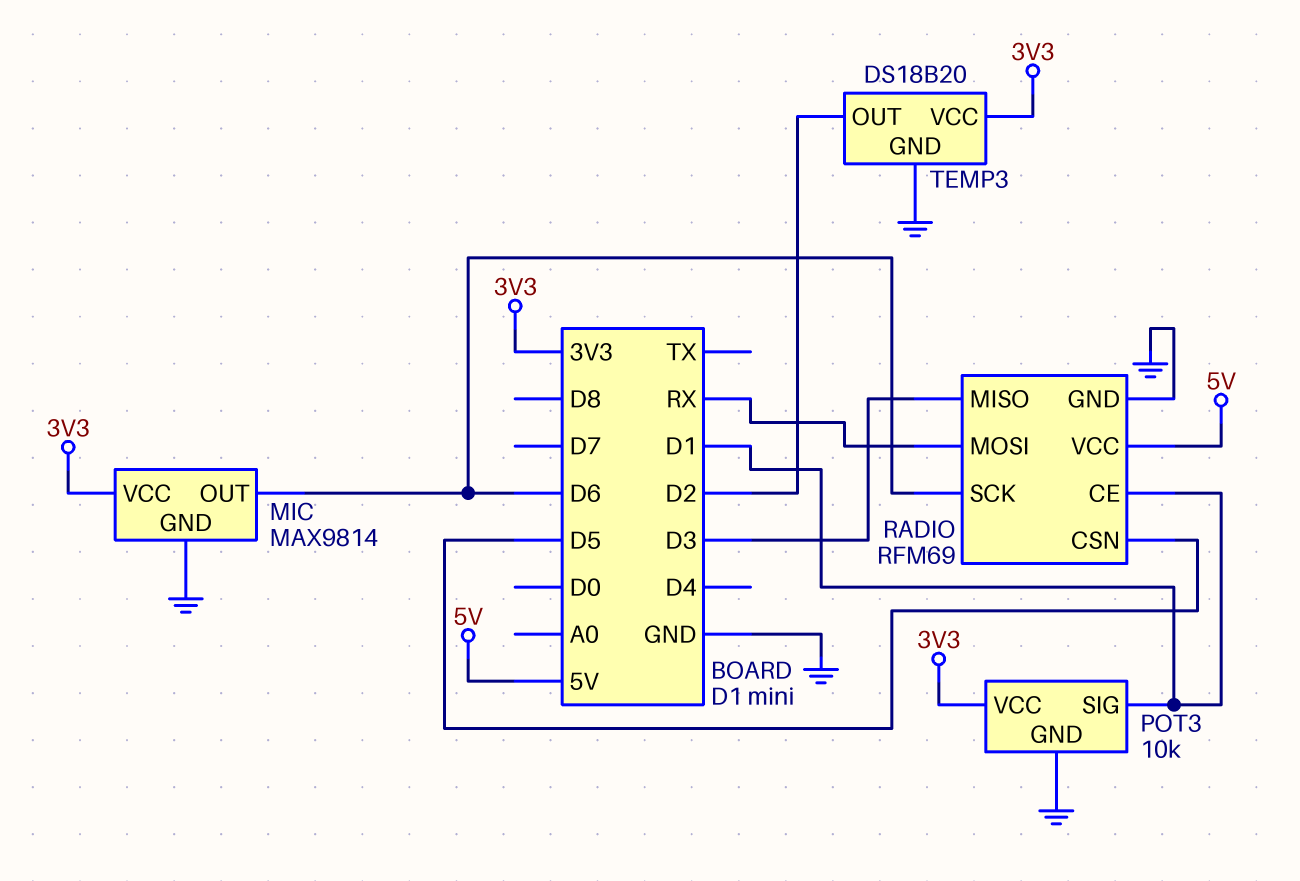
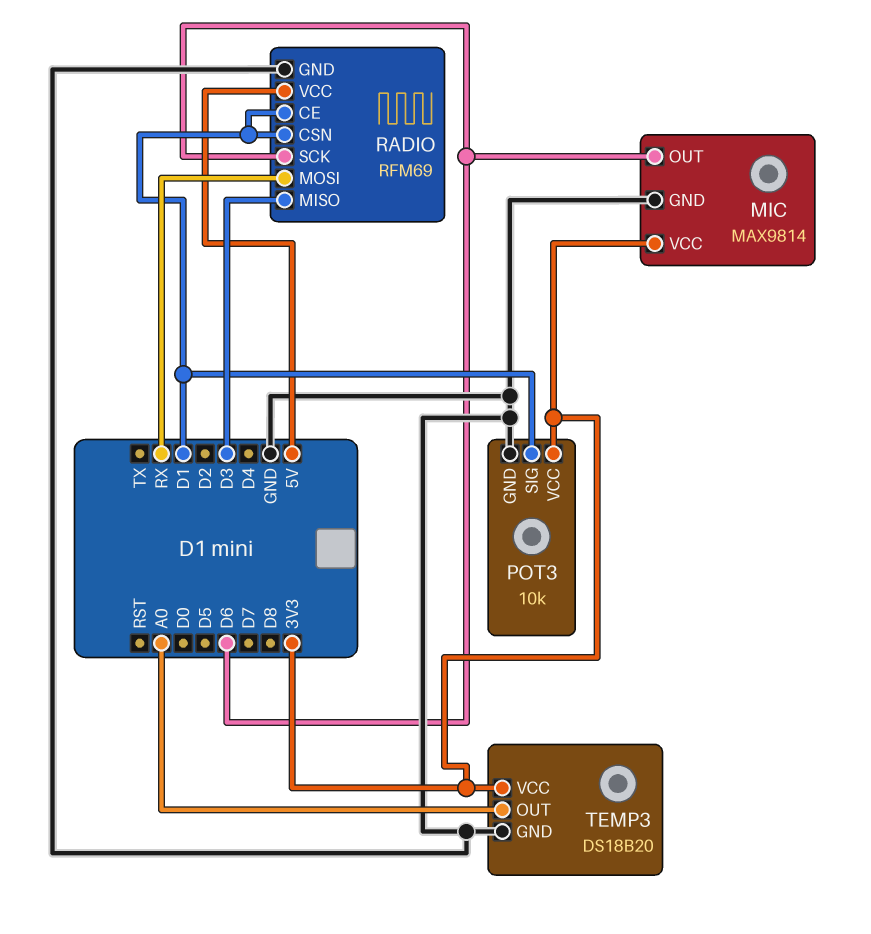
RADIO pin CSN: D5 -> D1
TEMP3 pin OUT: D2 -> A0

